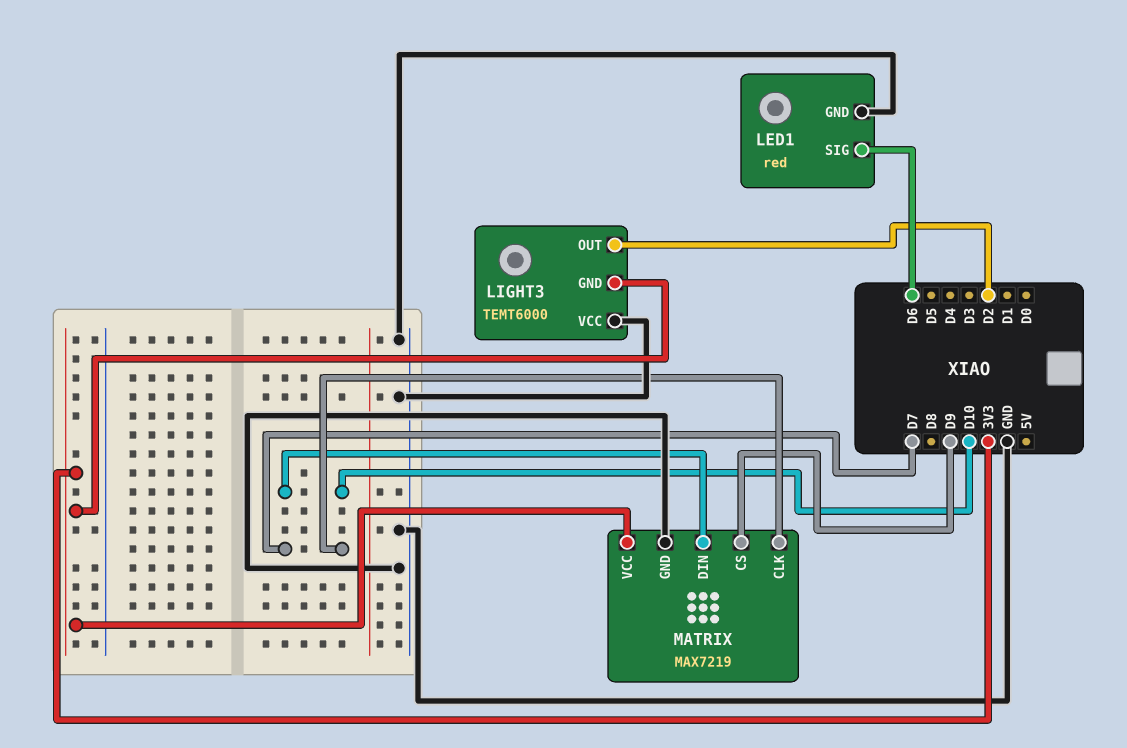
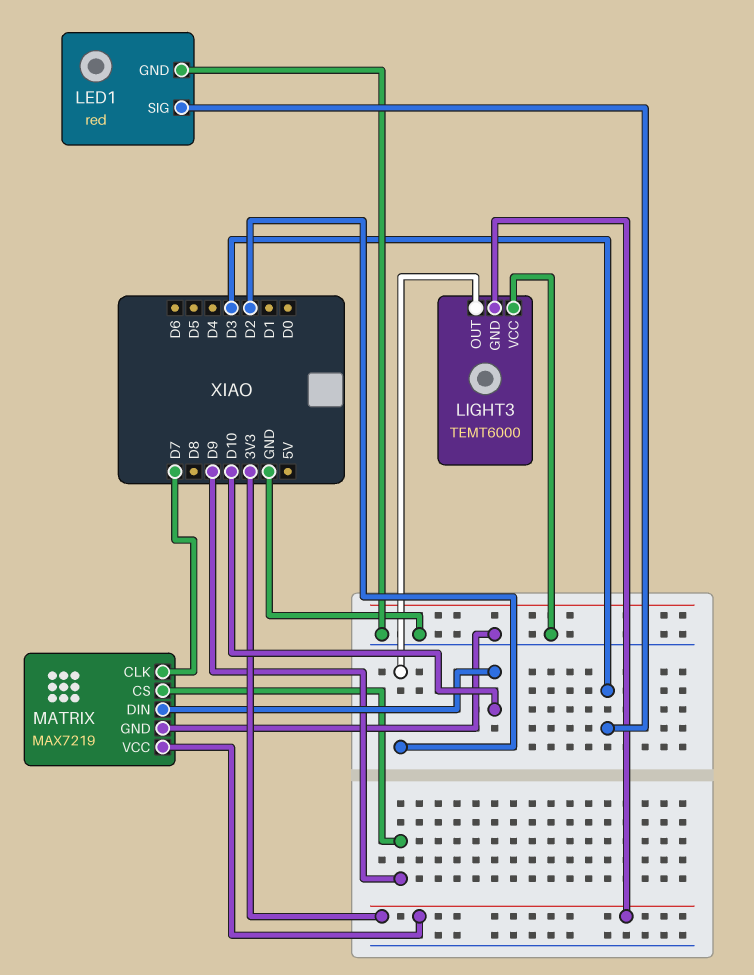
LED1 pin SIG: D6 -> D3

